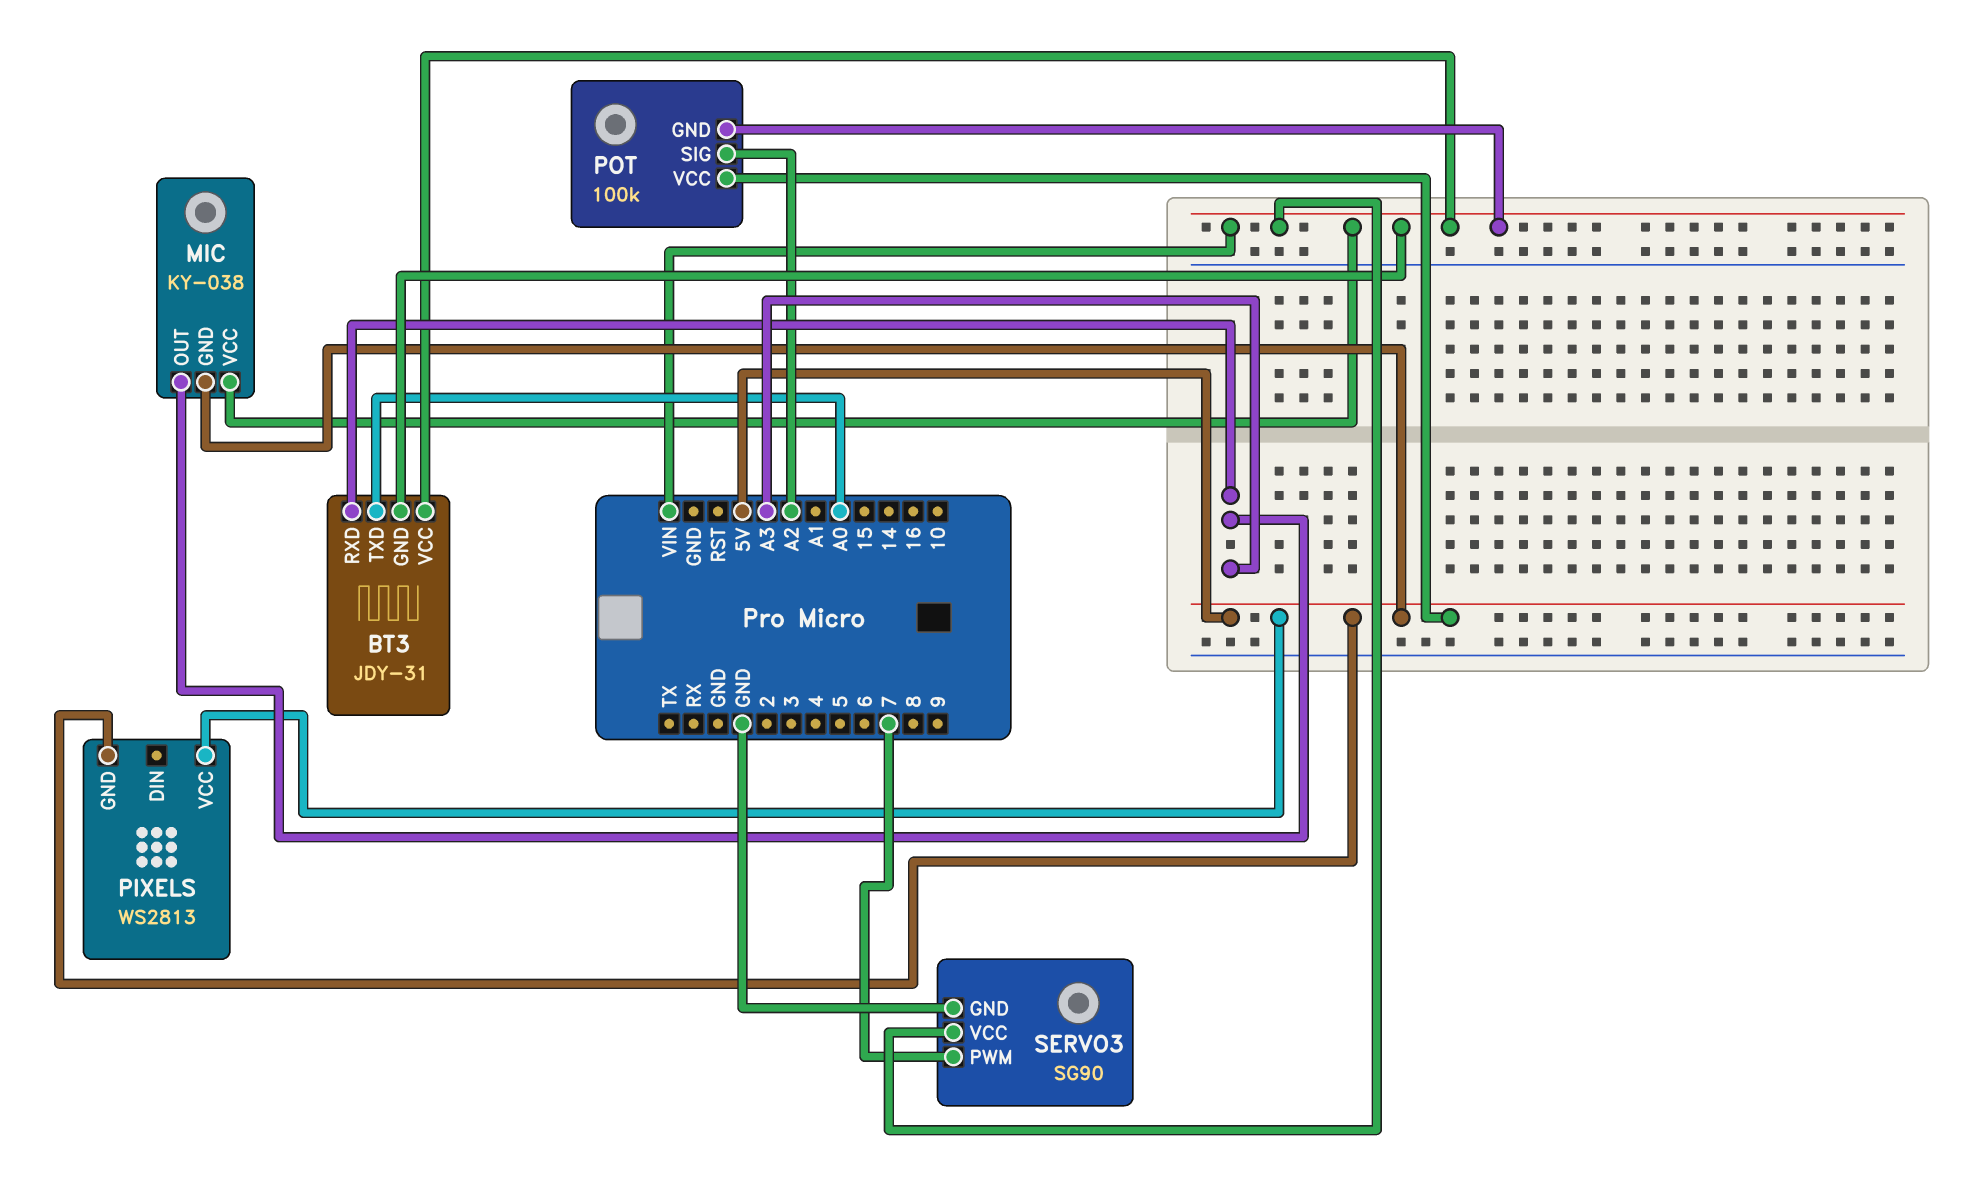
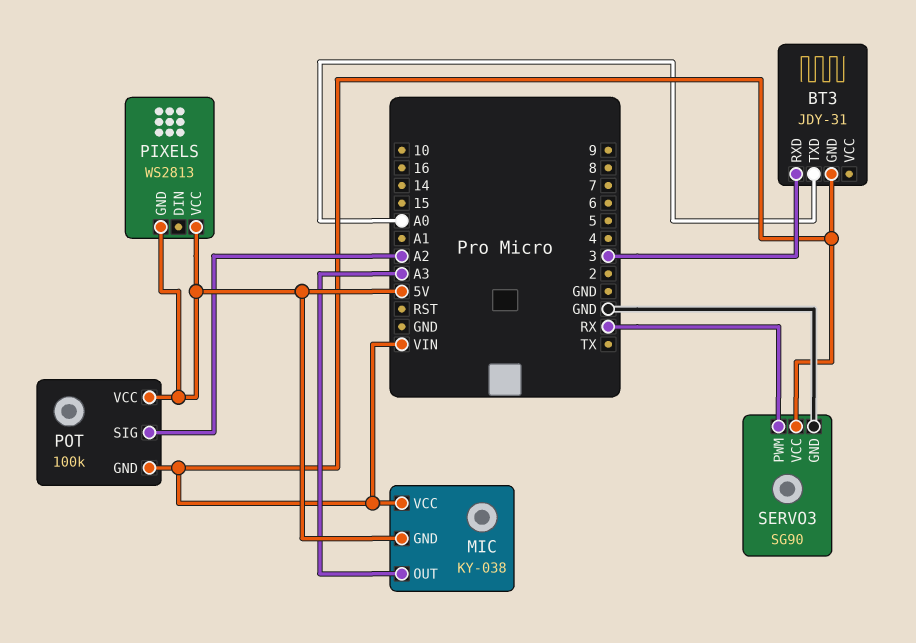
BT3 pin RXD: A3 -> 3
BT3 pin VCC: VIN -> none
SERVO3 pin PWM: 7 -> RX

